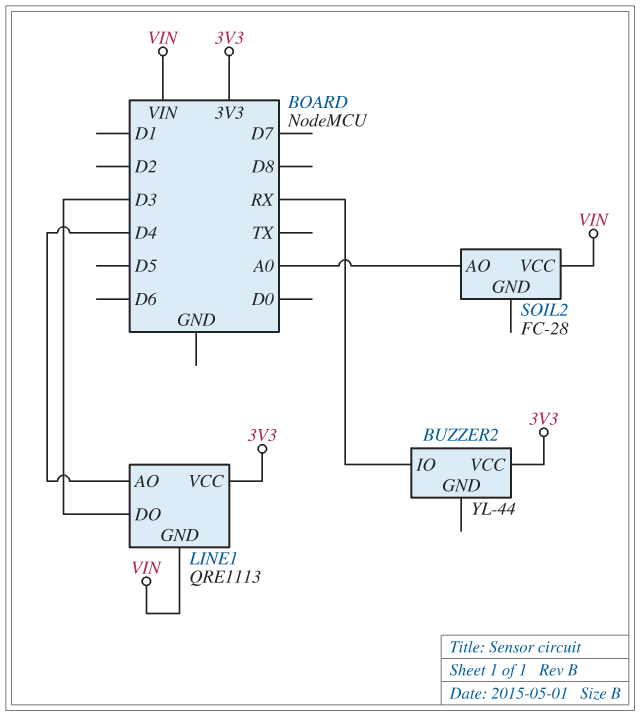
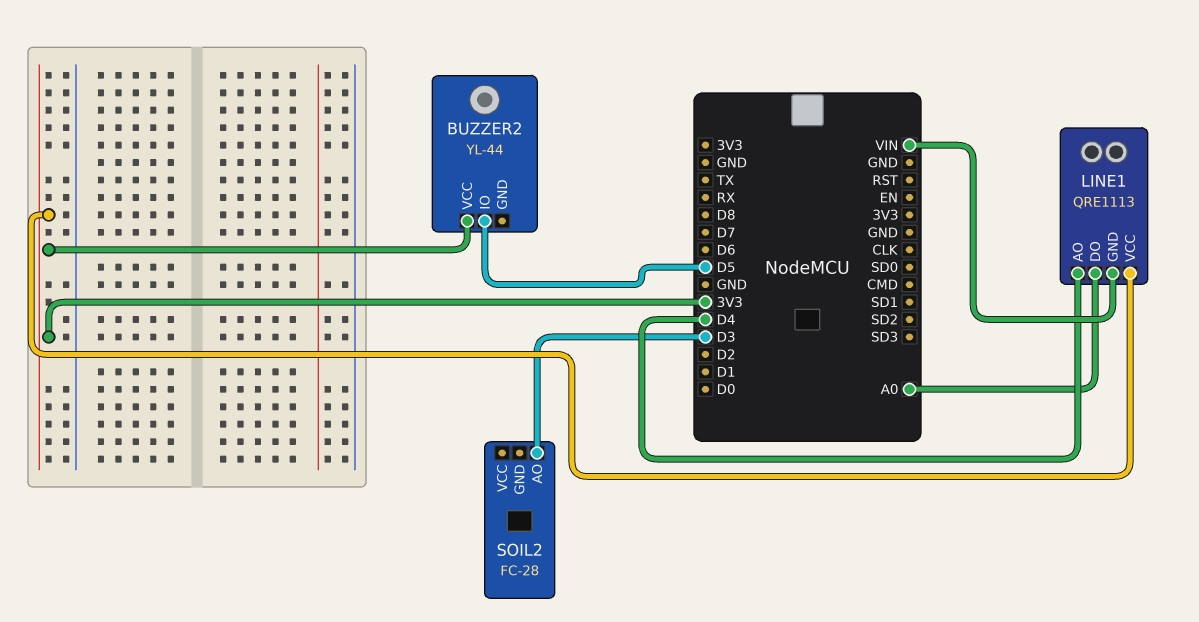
BUZZER2 pin IO: RX -> D5
LINE1 pin DO: D3 -> A0
SOIL2 pin AO: A0 -> D3
SOIL2 pin VCC: VIN -> none

